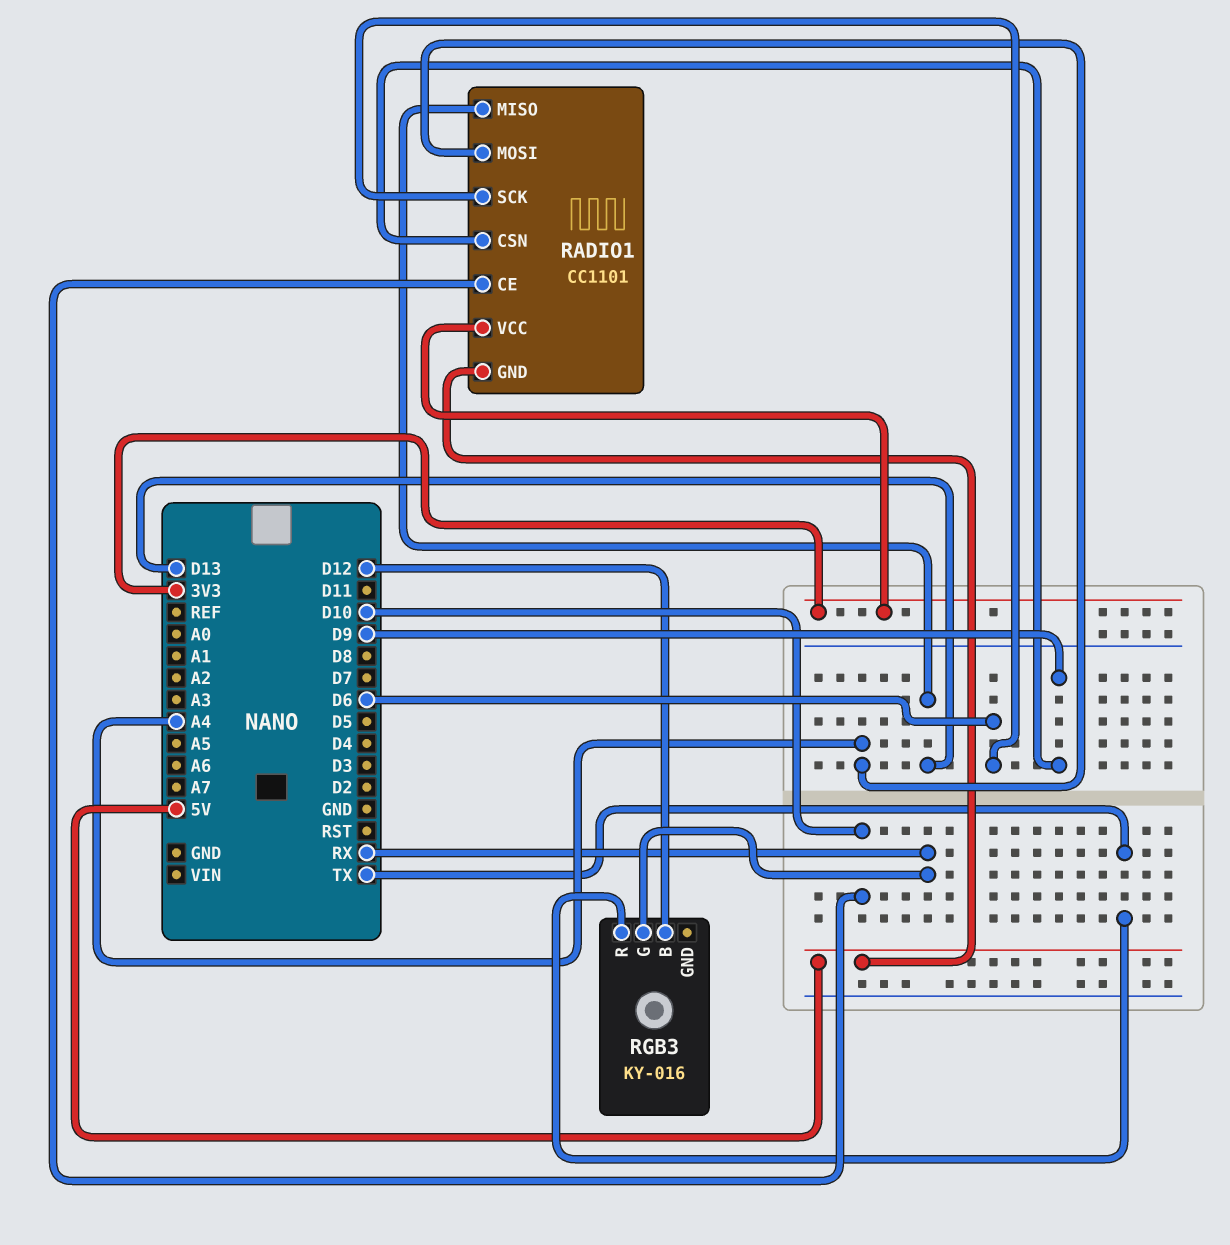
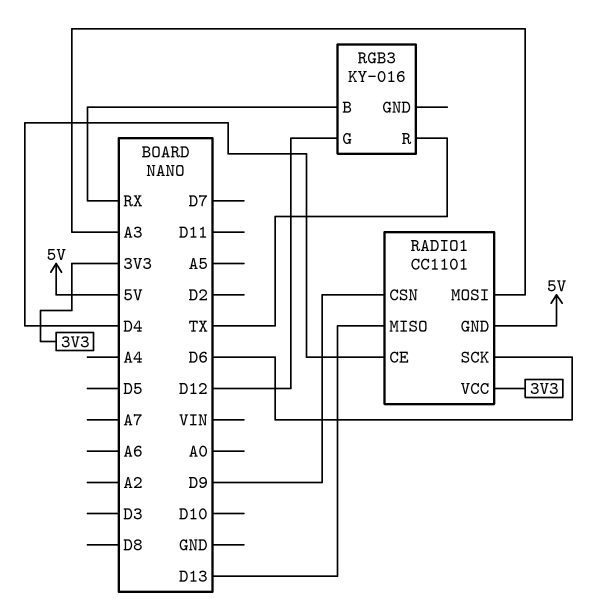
RADIO1 pin CE: D10 -> D4
RADIO1 pin MOSI: A4 -> A3
RGB3 pin B: D12 -> RX
RGB3 pin G: RX -> D12

